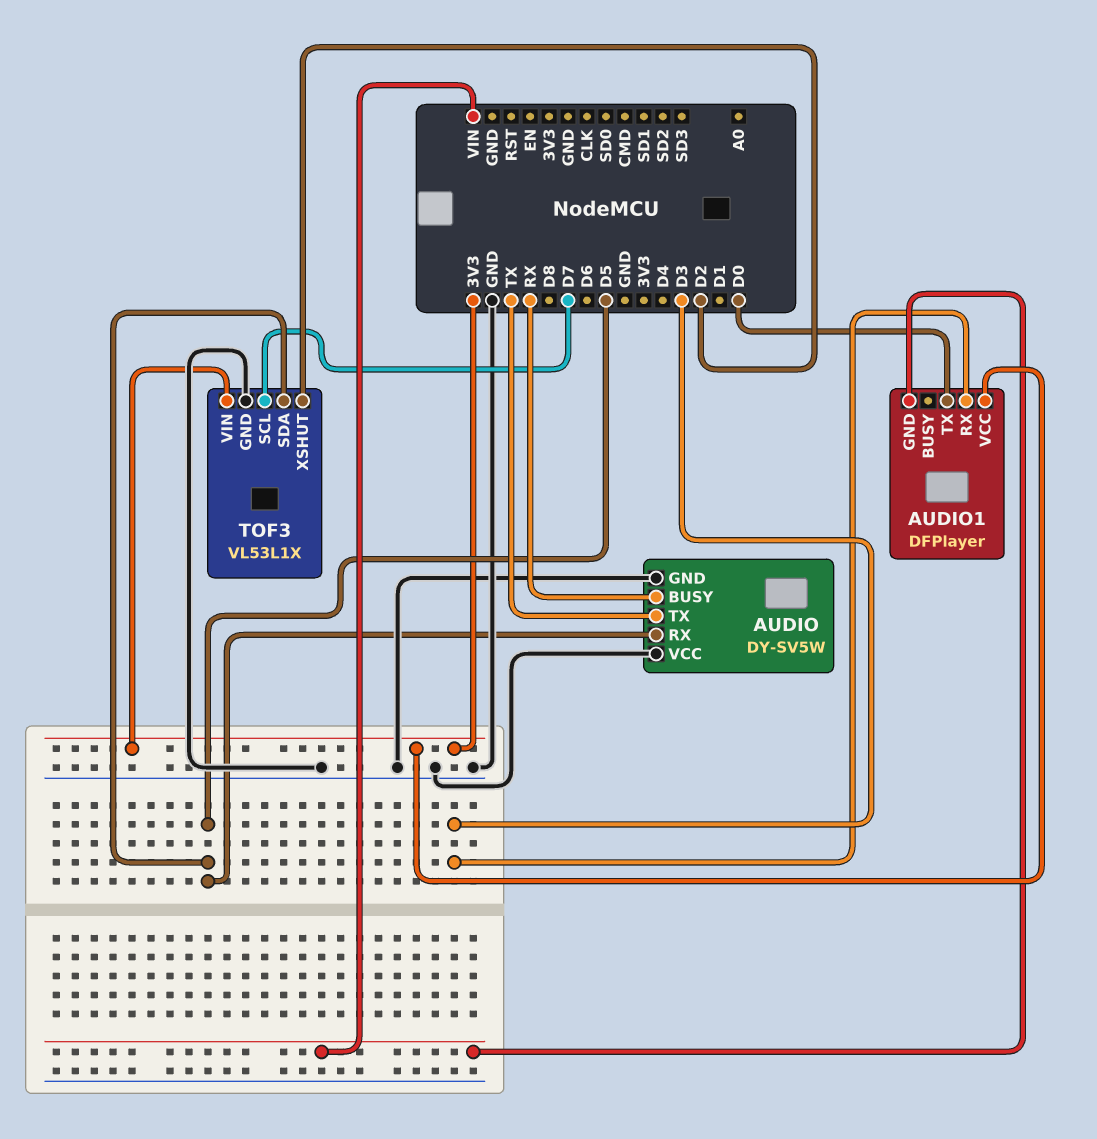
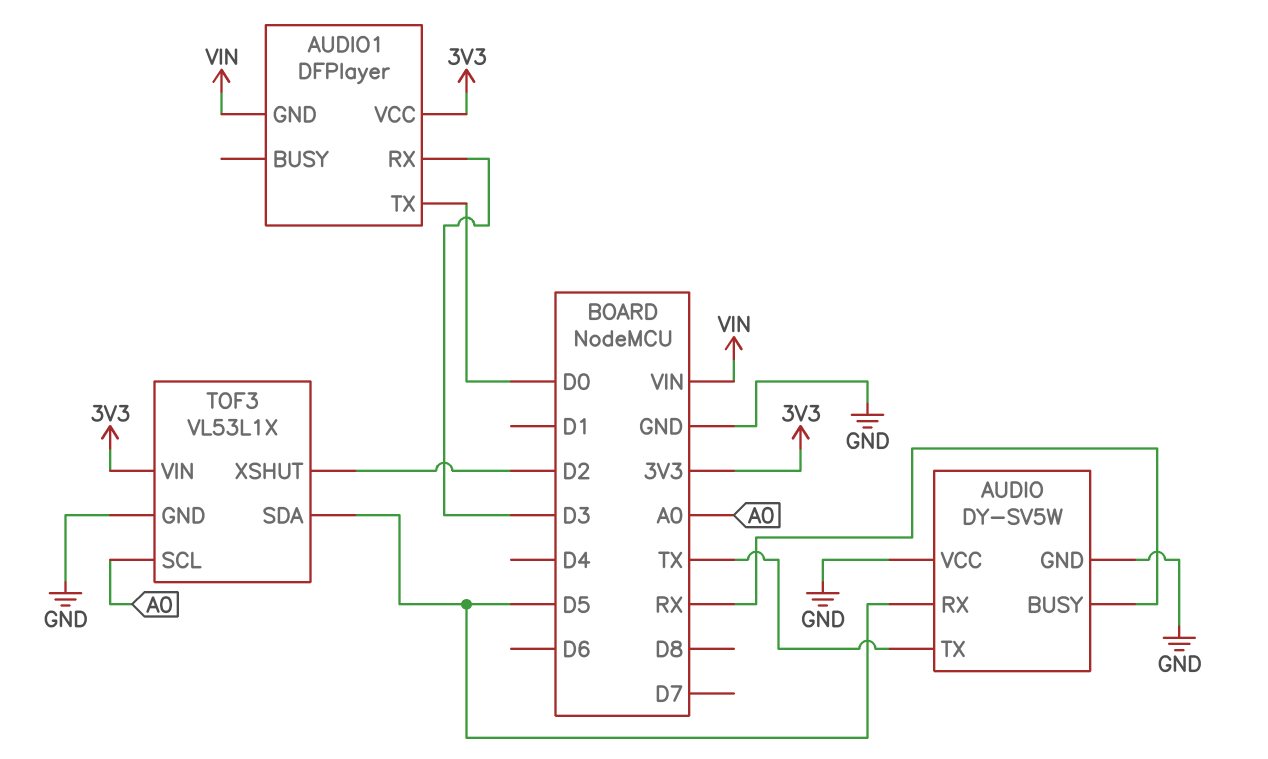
TOF3 pin SCL: D7 -> A0

